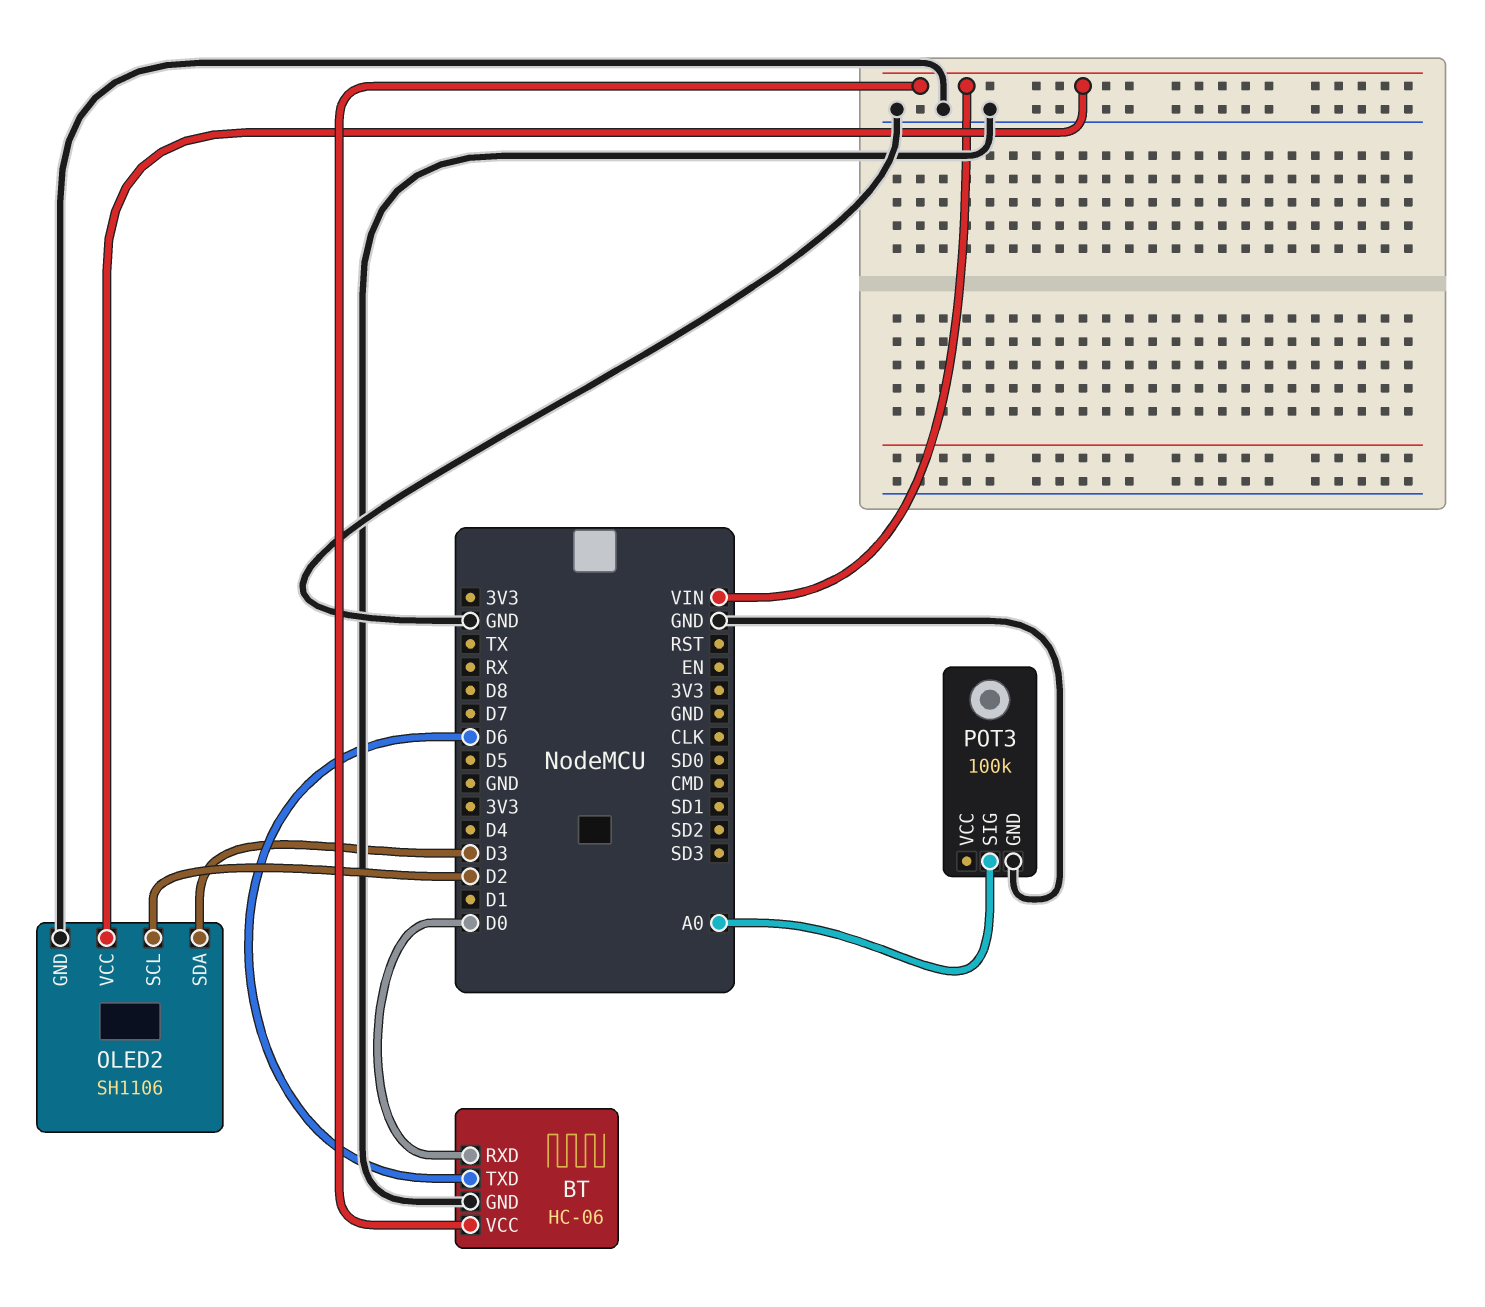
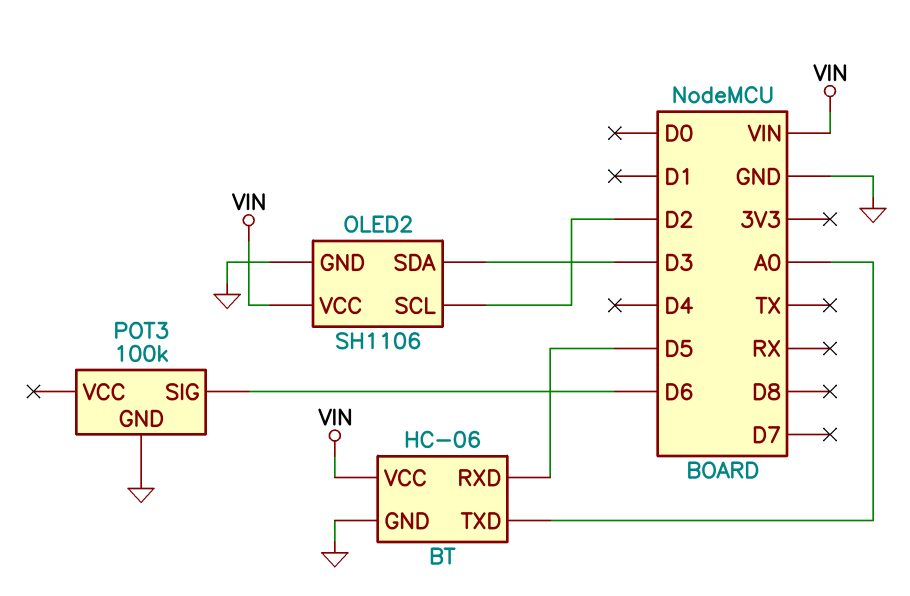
BT pin RXD: D0 -> D5
BT pin TXD: D6 -> A0
POT3 pin SIG: A0 -> D6

